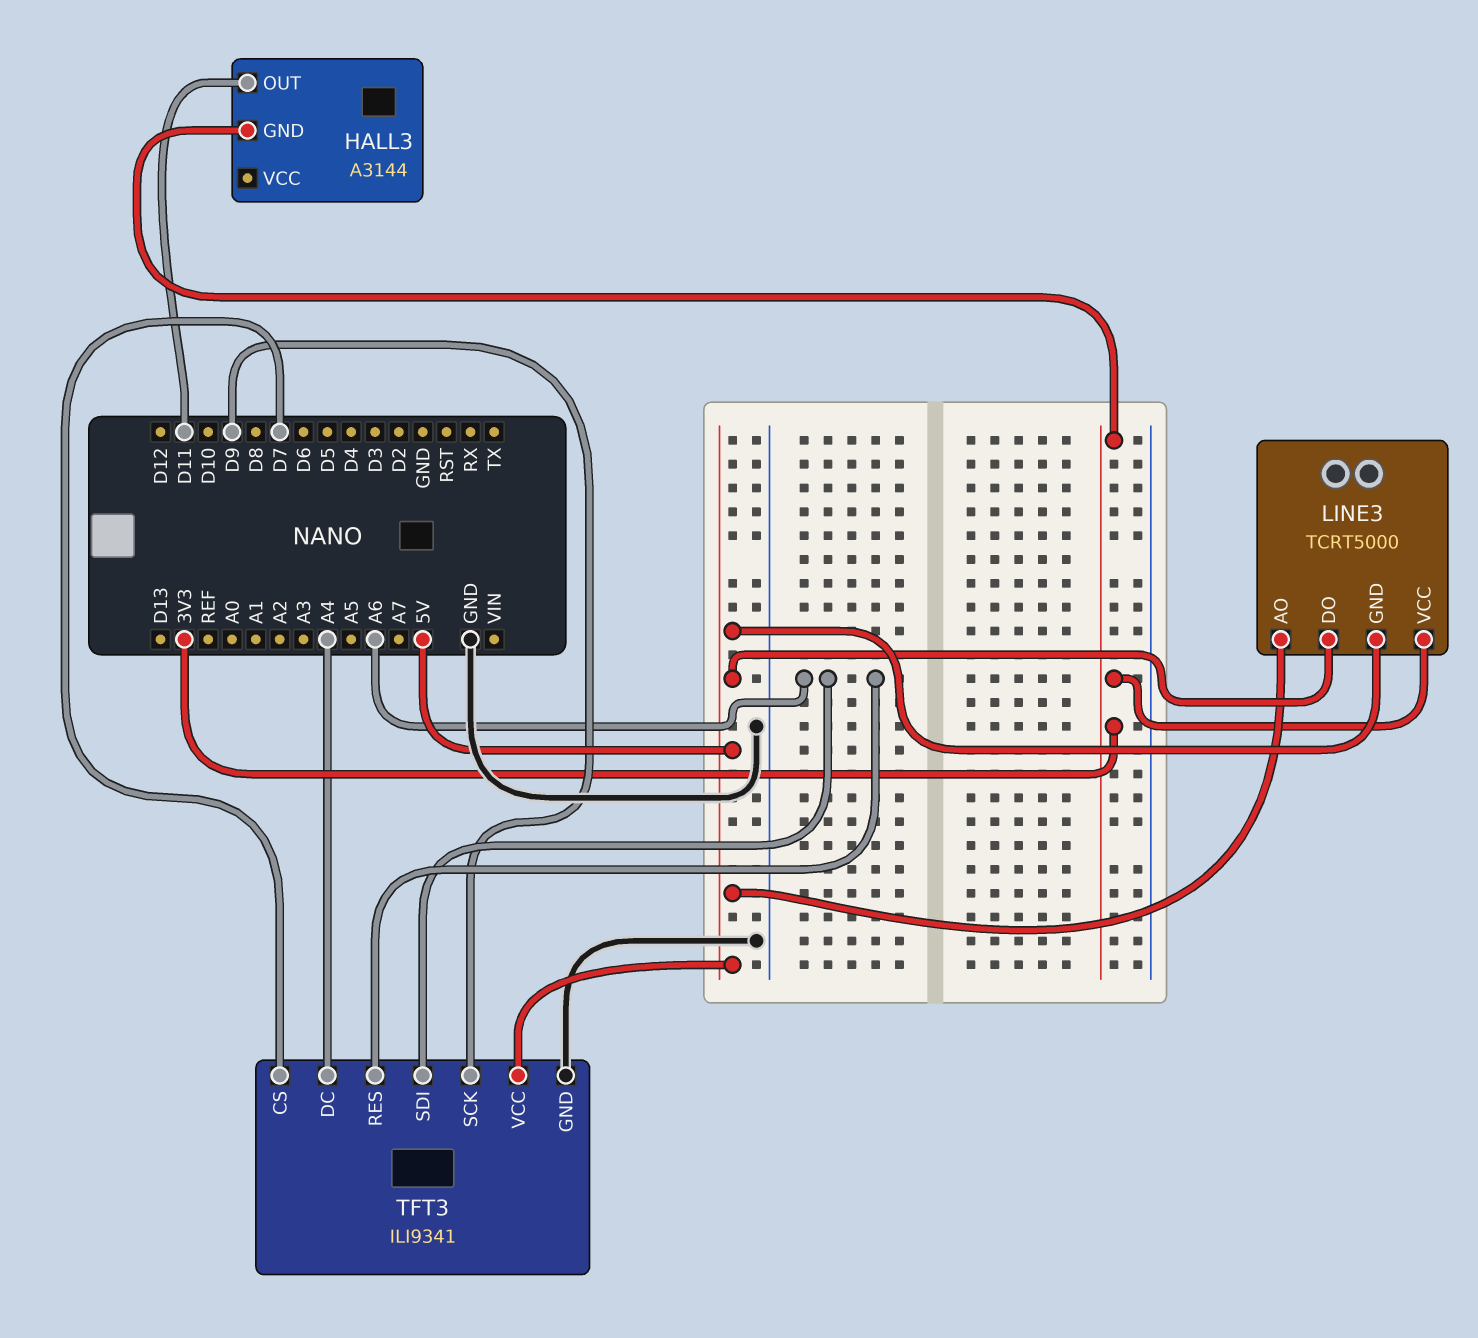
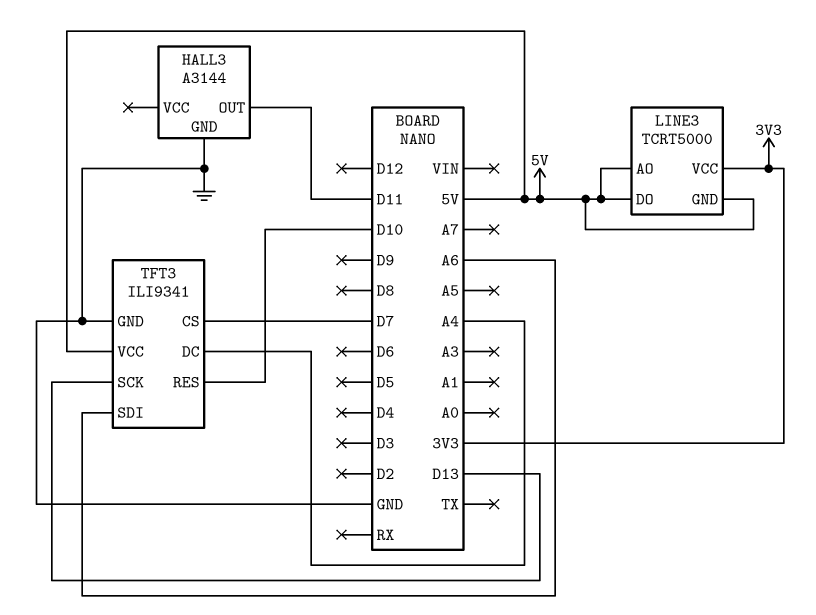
HALL3 pin GND: 3V3 -> GND
TFT3 pin RES: A6 -> D10
TFT3 pin SCK: D9 -> D13

